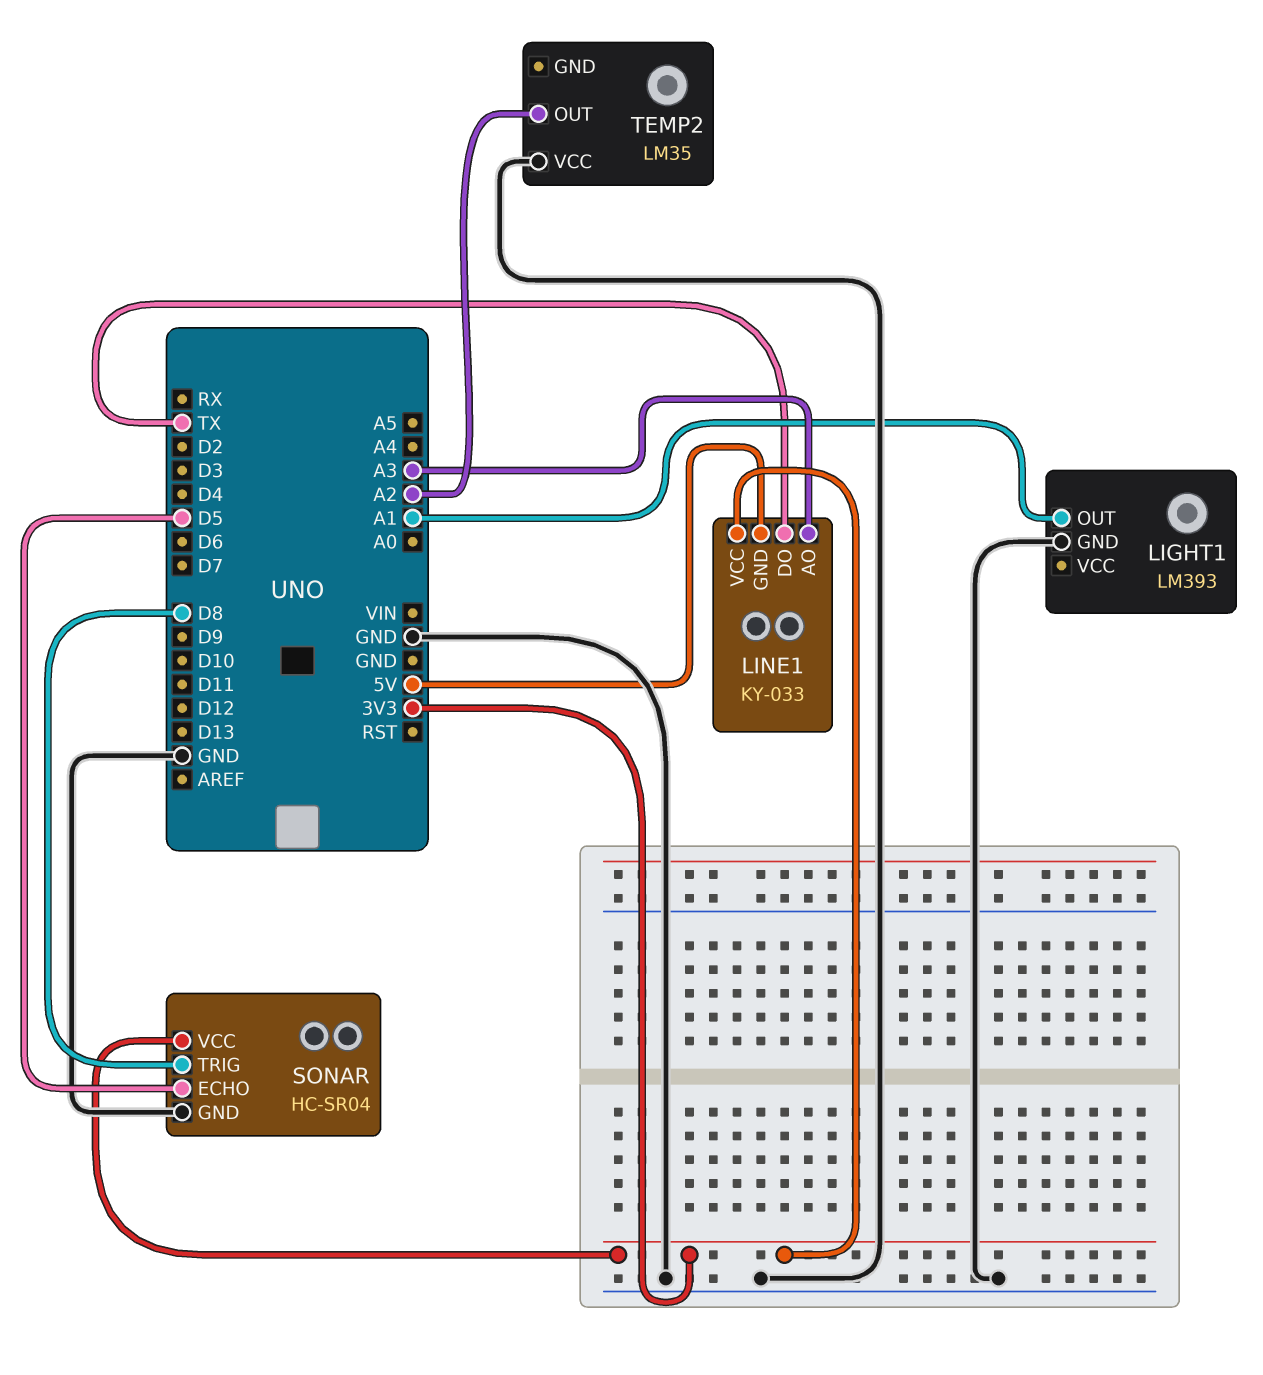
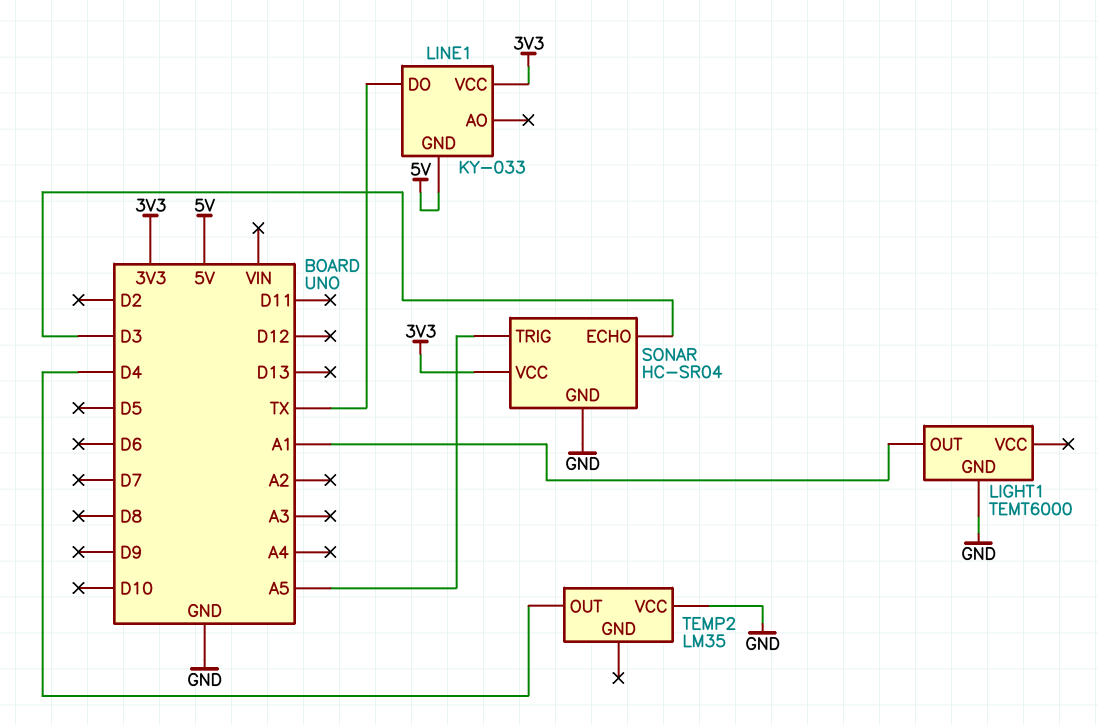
LIGHT1: LM393 -> TEMT6000
LINE1 pin AO: A3 -> none
SONAR pin ECHO: D5 -> D3
SONAR pin TRIG: D8 -> A5
TEMP2 pin OUT: A2 -> D4

